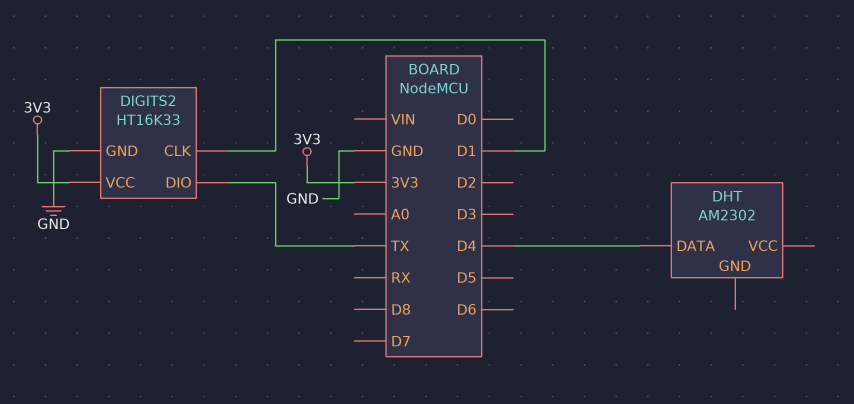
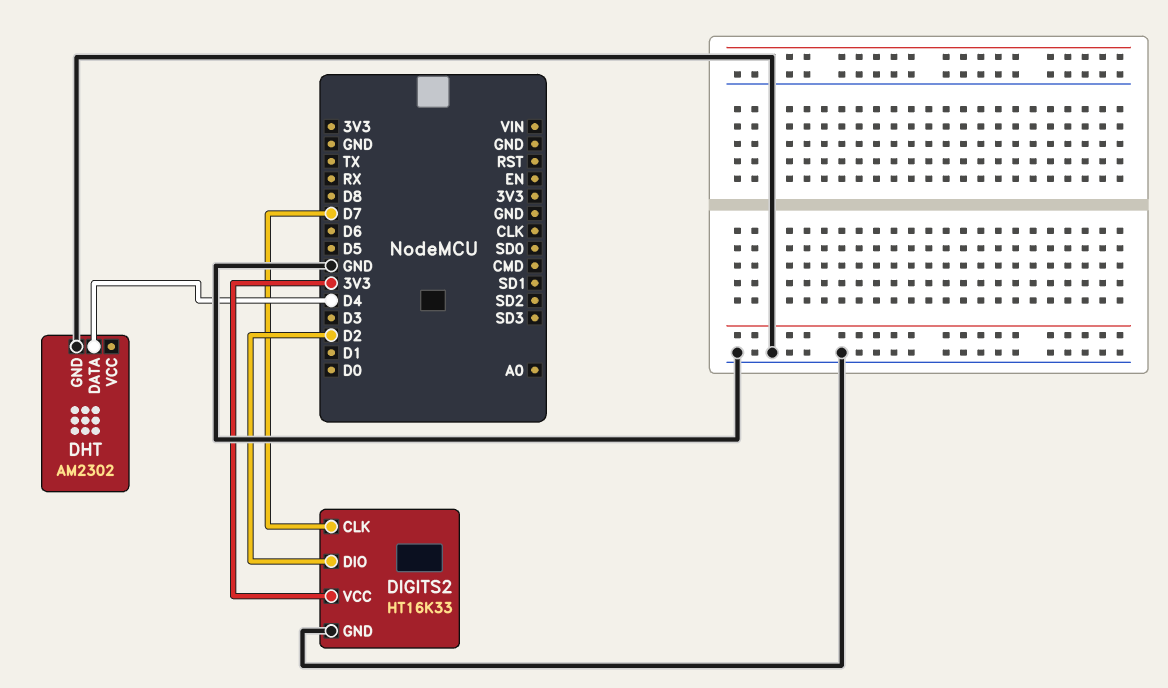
DHT pin GND: none -> GND
DIGITS2 pin CLK: D1 -> D7
DIGITS2 pin DIO: TX -> D2

